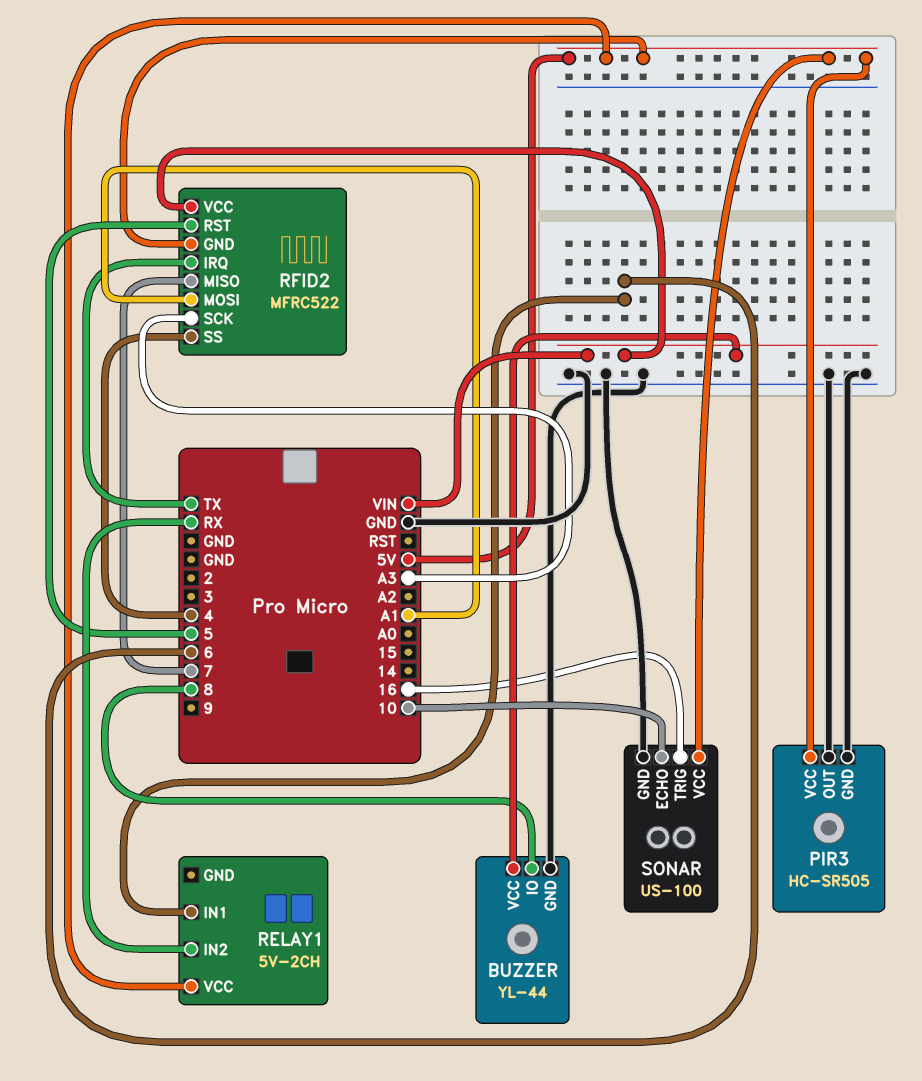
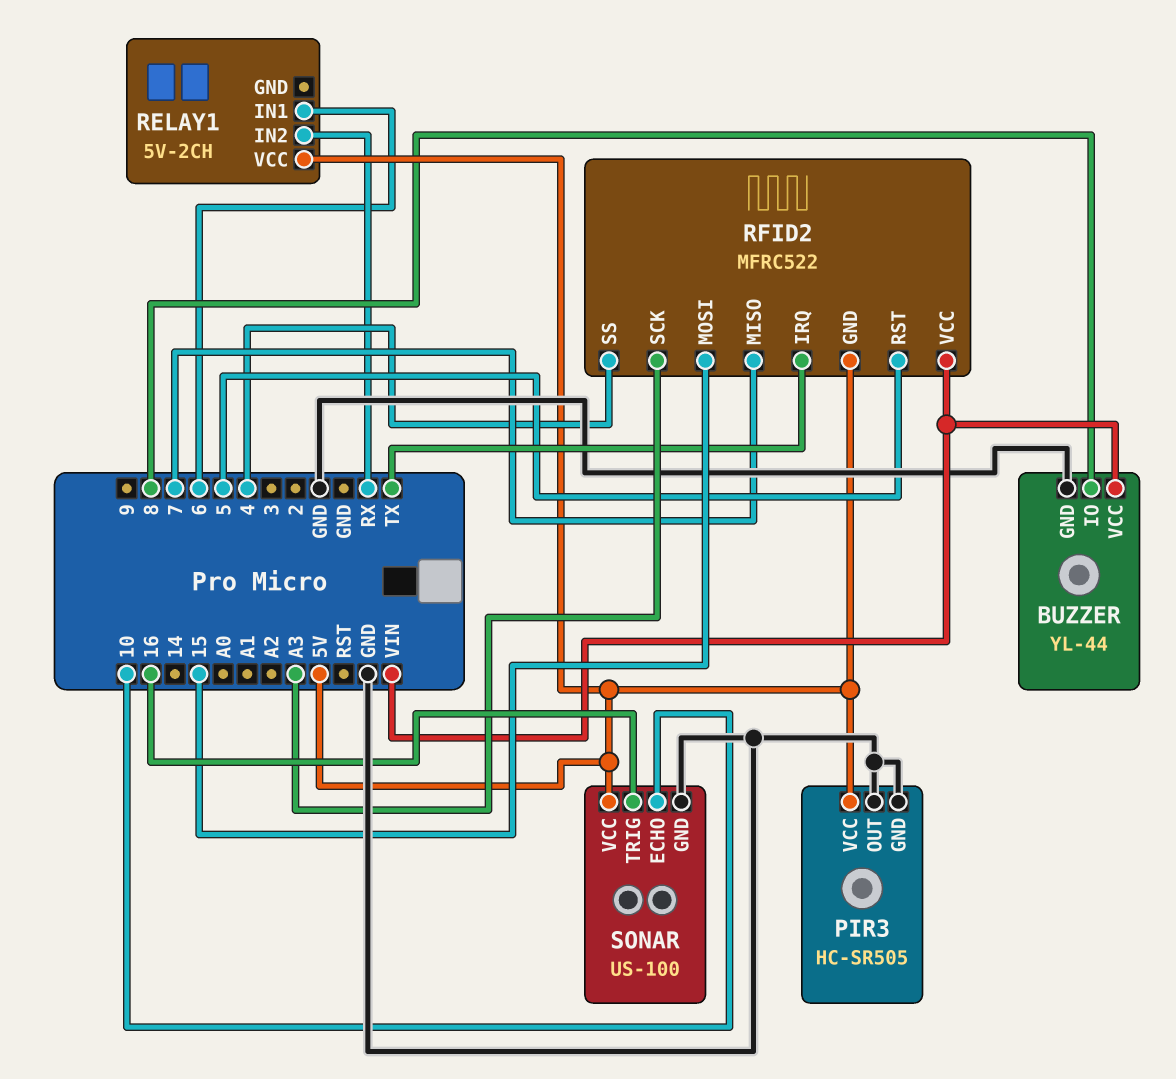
RFID2 pin MOSI: A1 -> 15

